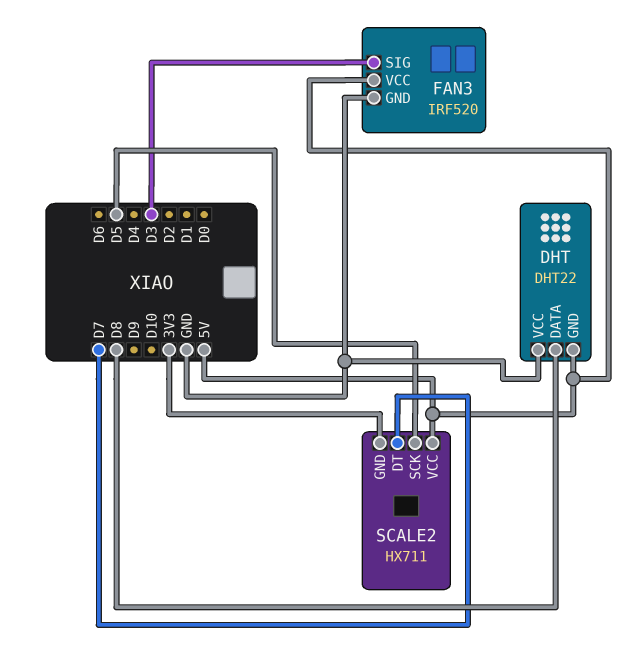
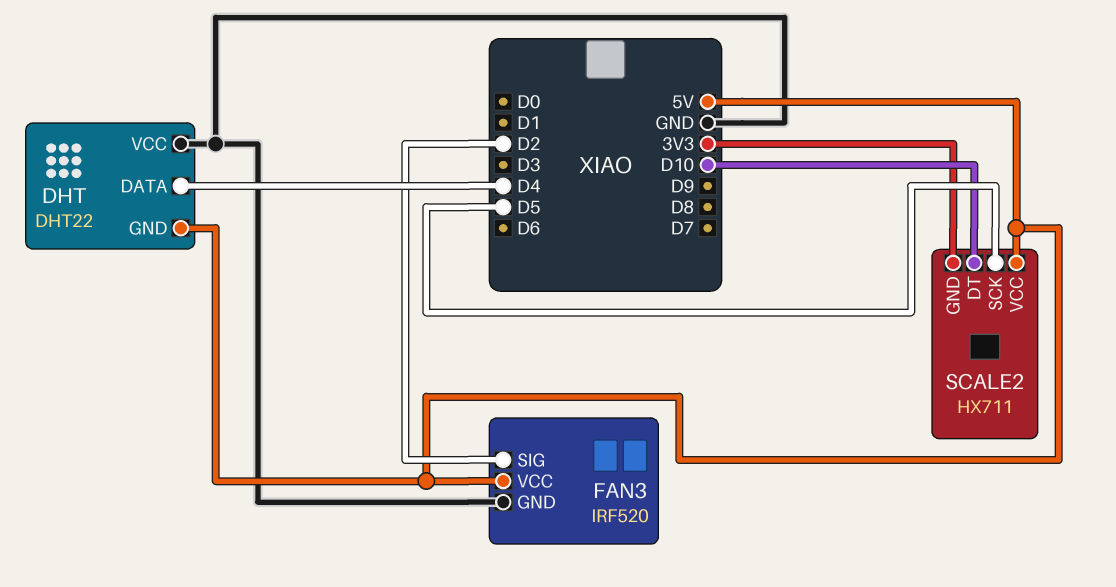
DHT pin DATA: D8 -> D4
FAN3 pin SIG: D3 -> D2
SCALE2 pin DT: D7 -> D10

